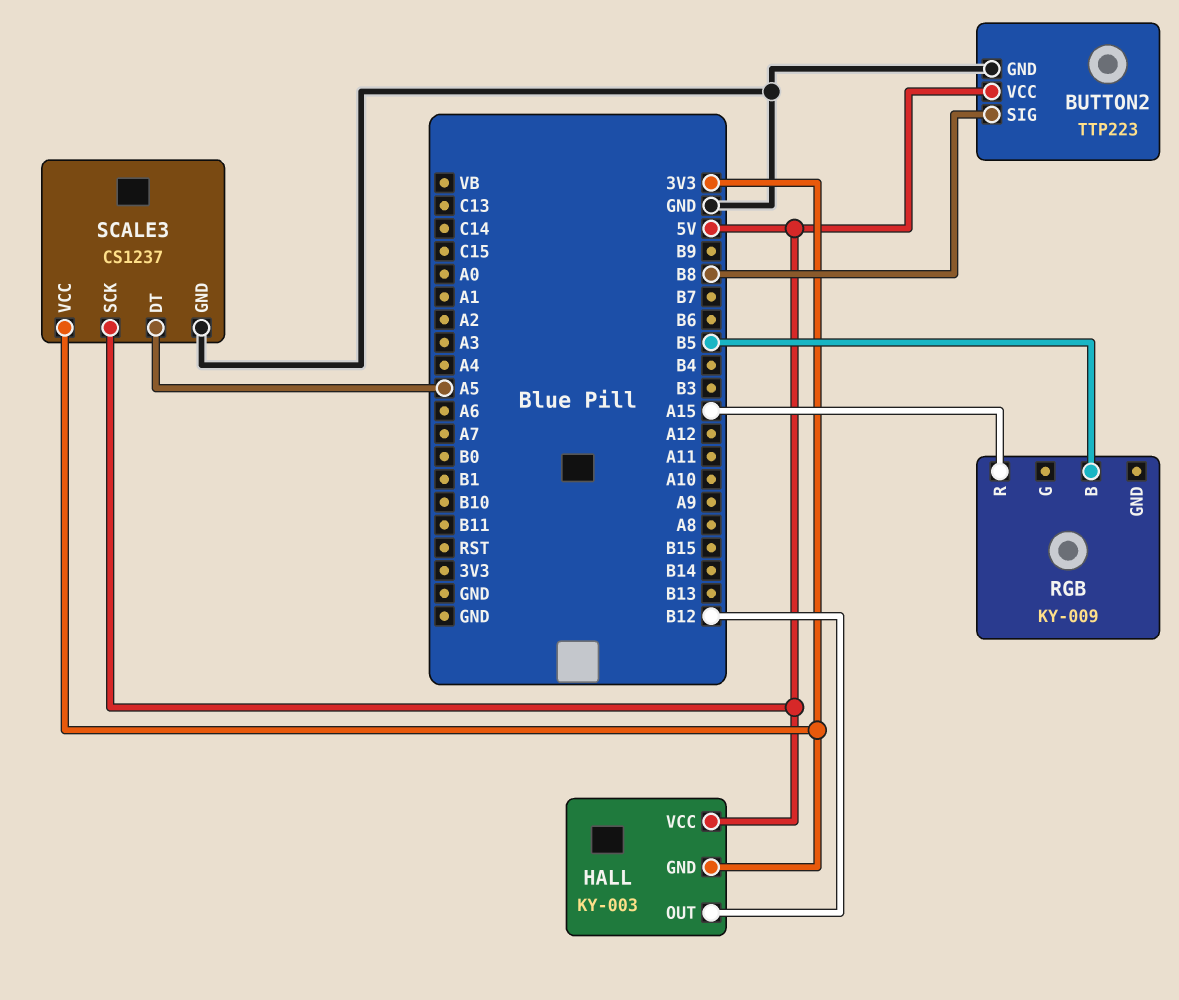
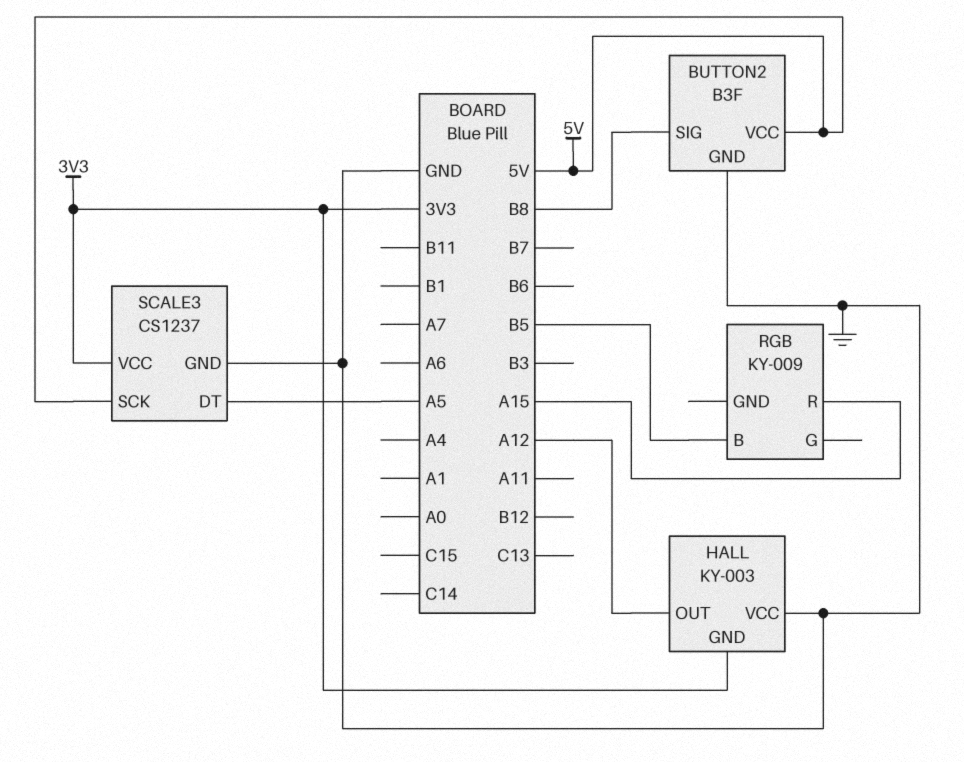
BUTTON2: TTP223 -> B3F
HALL pin OUT: B12 -> A12
HALL pin VCC: 5V -> GND

